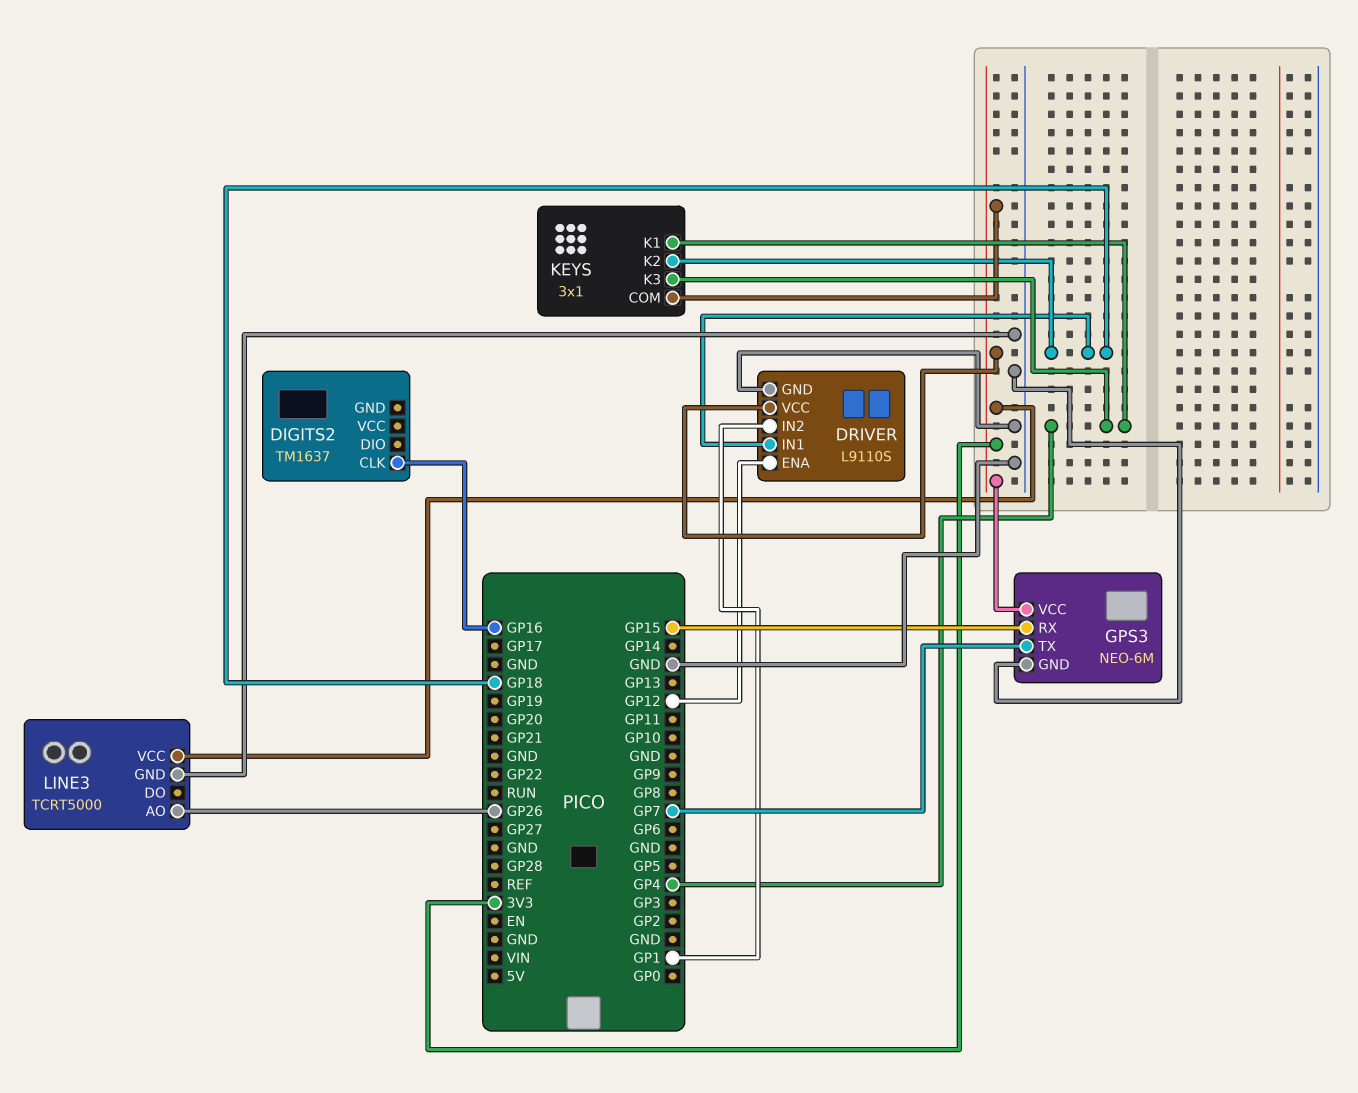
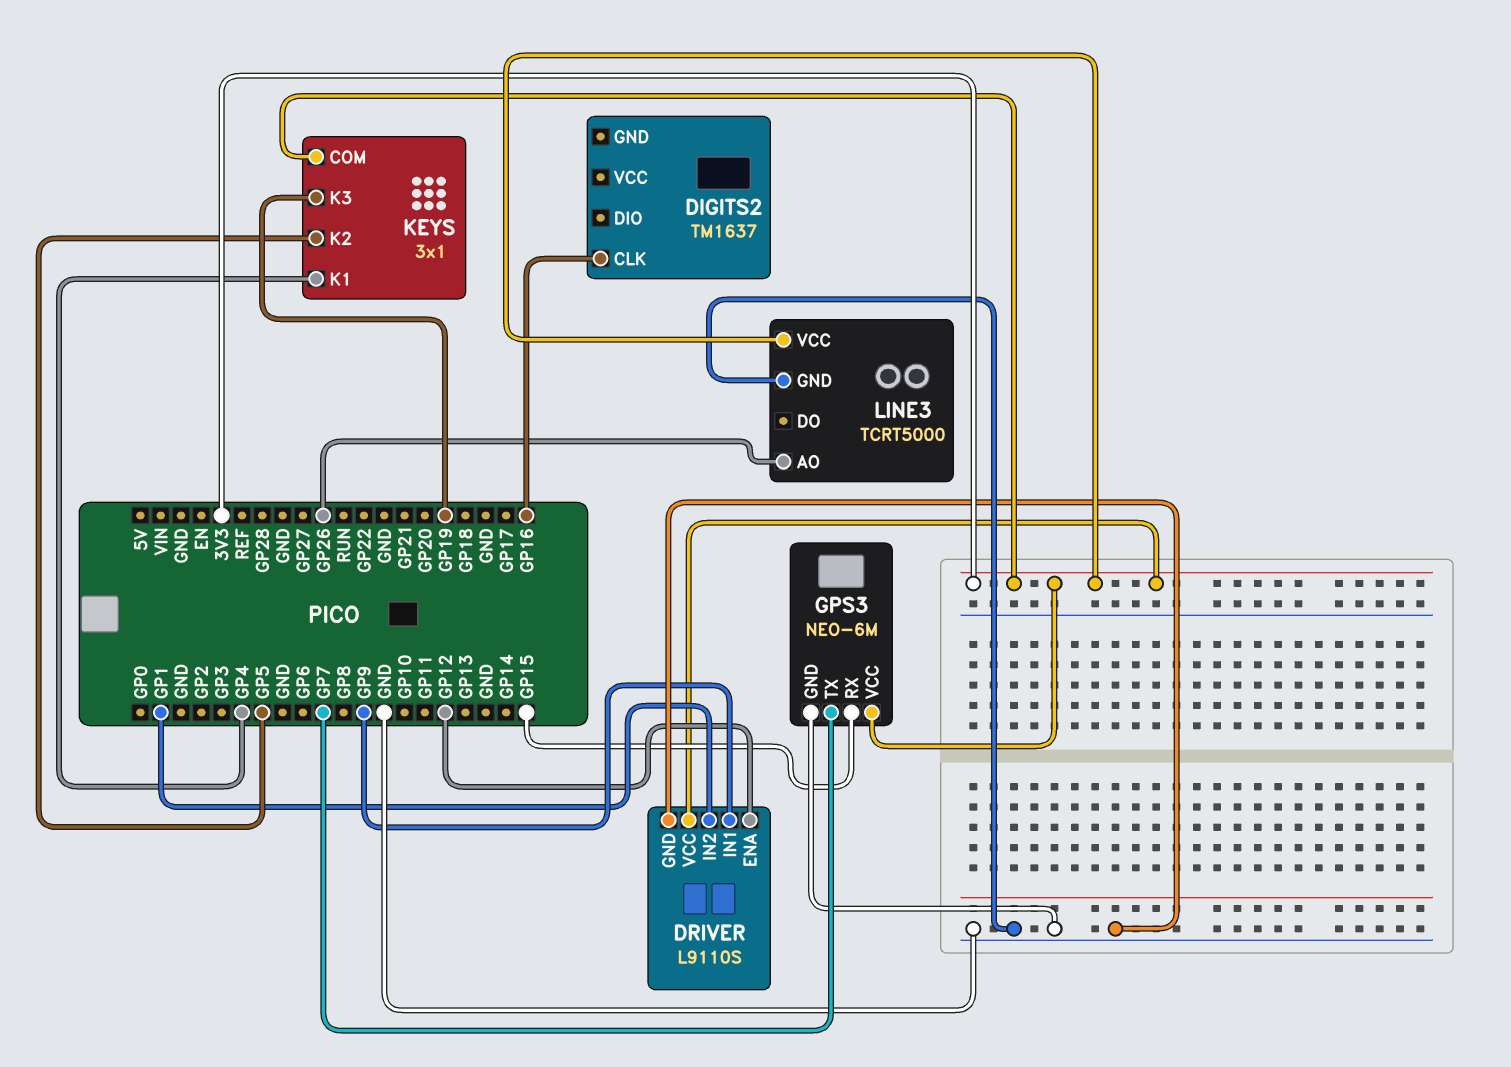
DRIVER pin IN1: GP18 -> GP9
KEYS pin K2: GP18 -> GP5
KEYS pin K3: GP4 -> GP19

